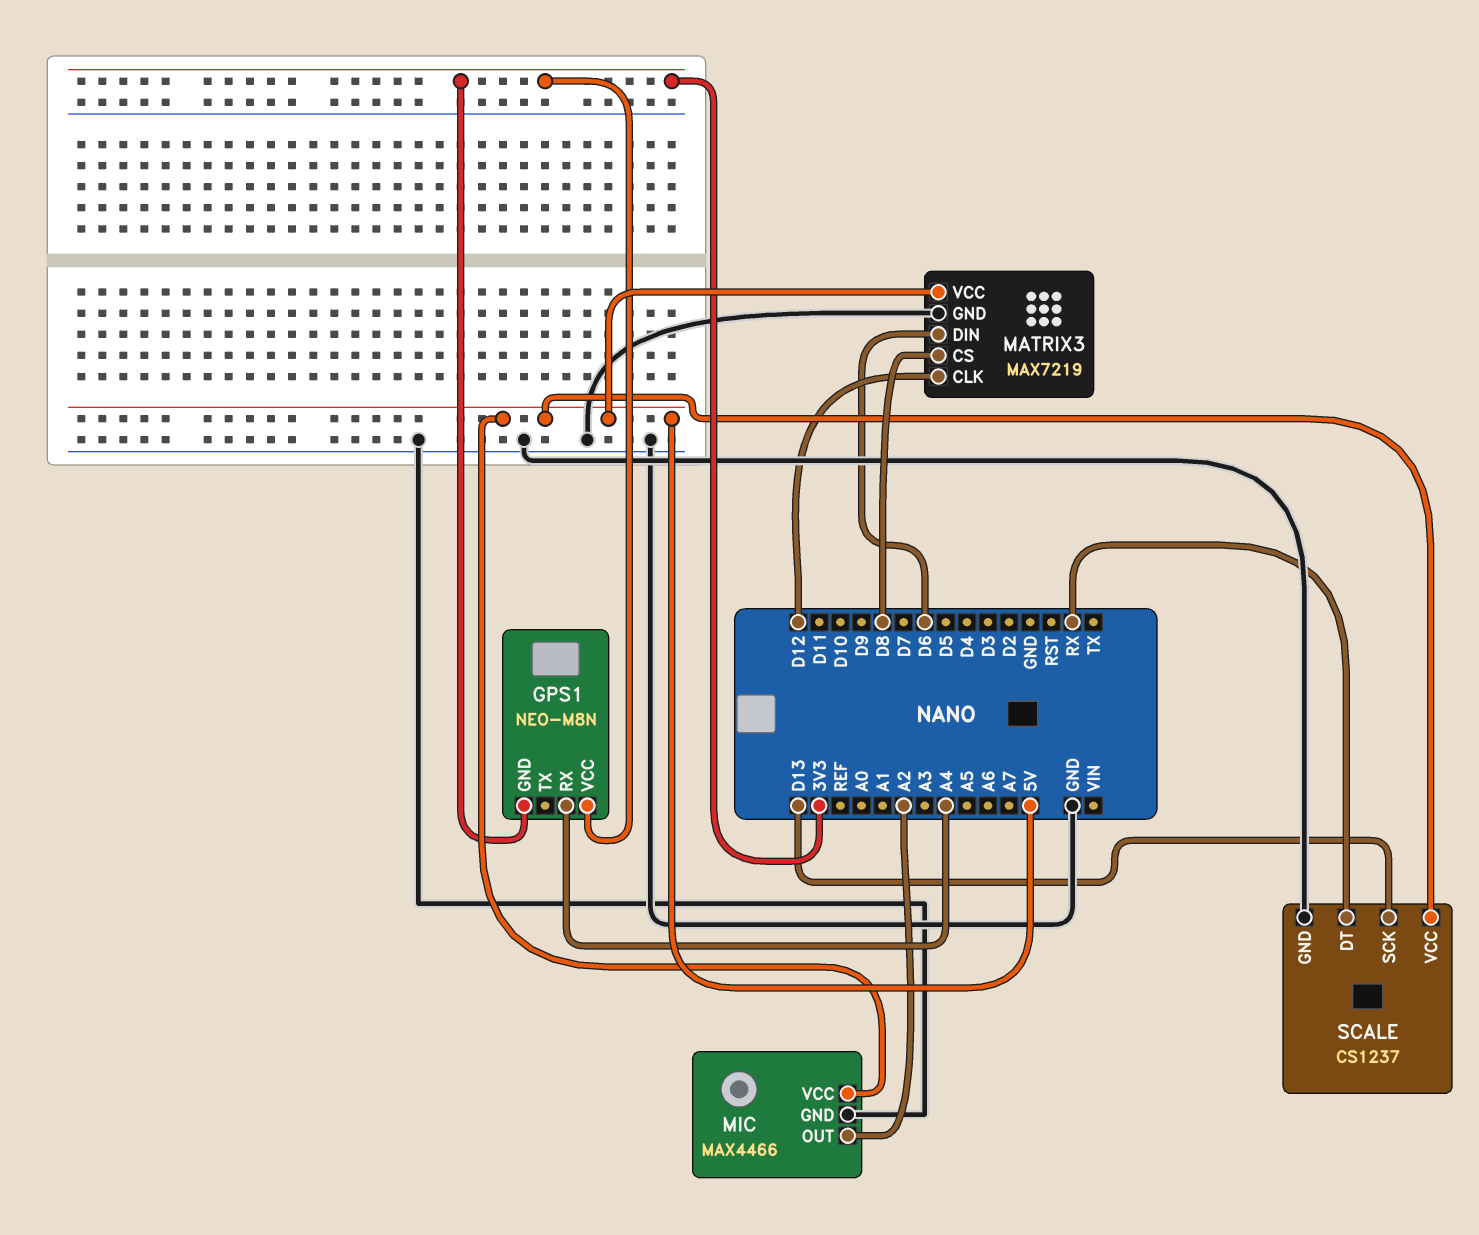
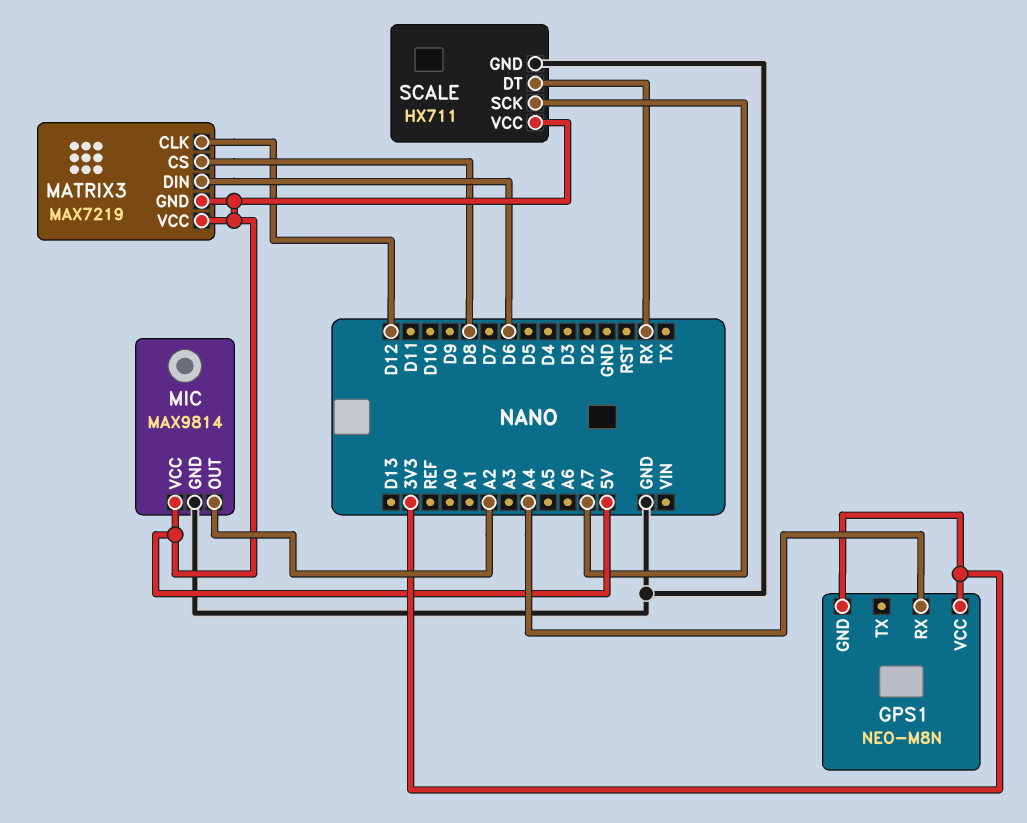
MATRIX3 pin GND: GND -> 5V
MIC: MAX4466 -> MAX9814
SCALE: CS1237 -> HX711
SCALE pin SCK: D13 -> A7

